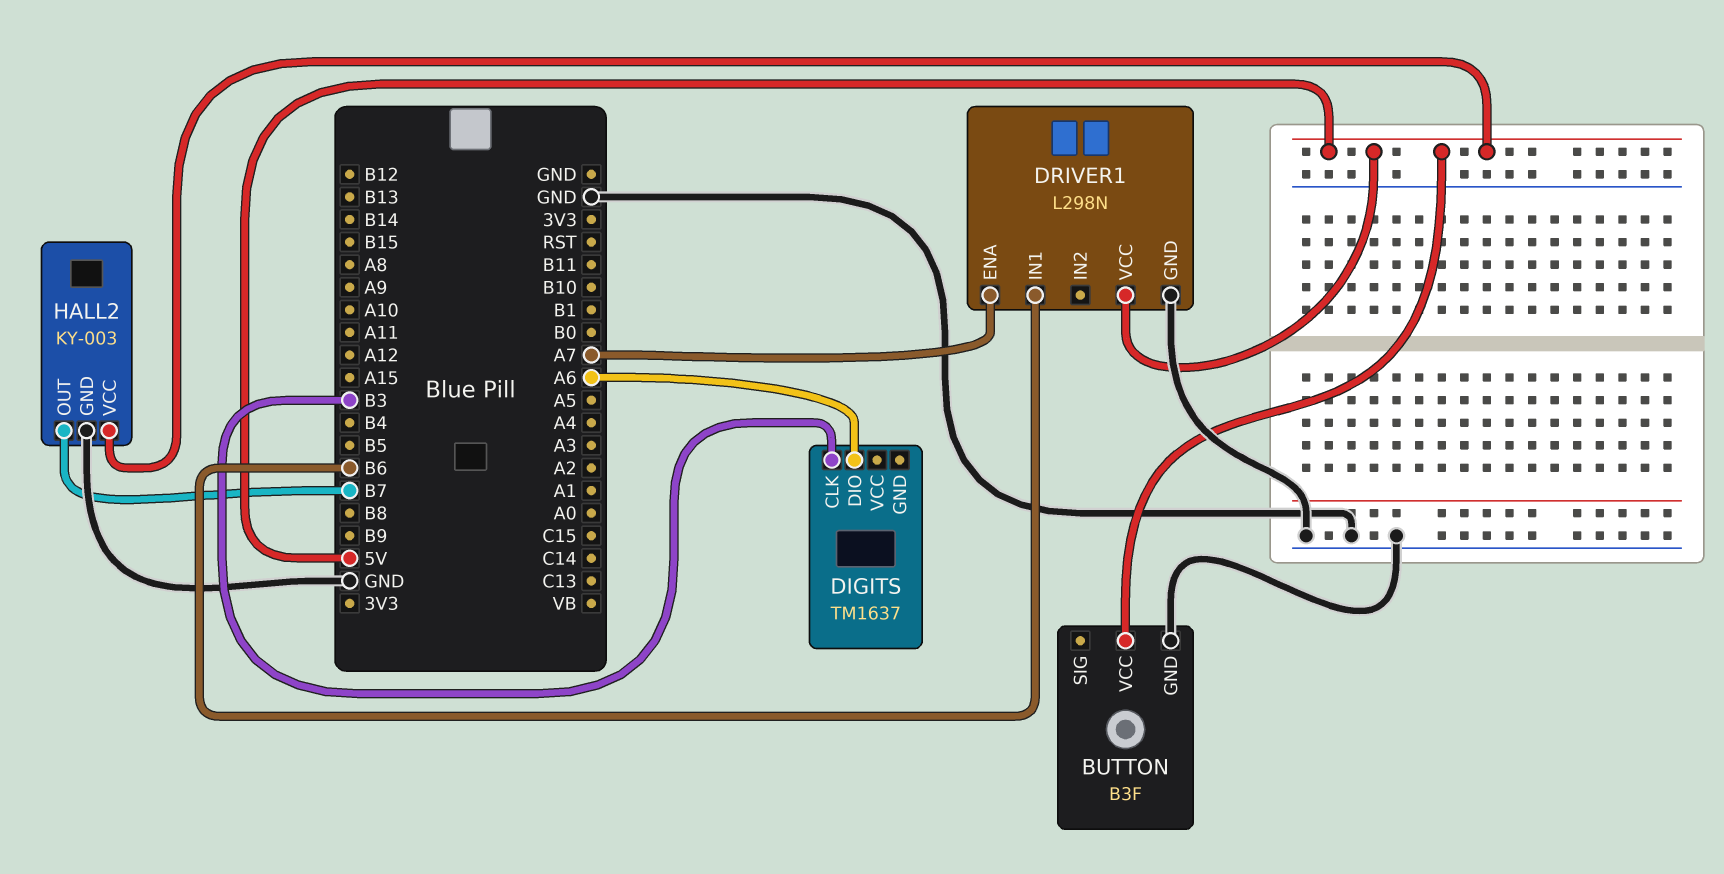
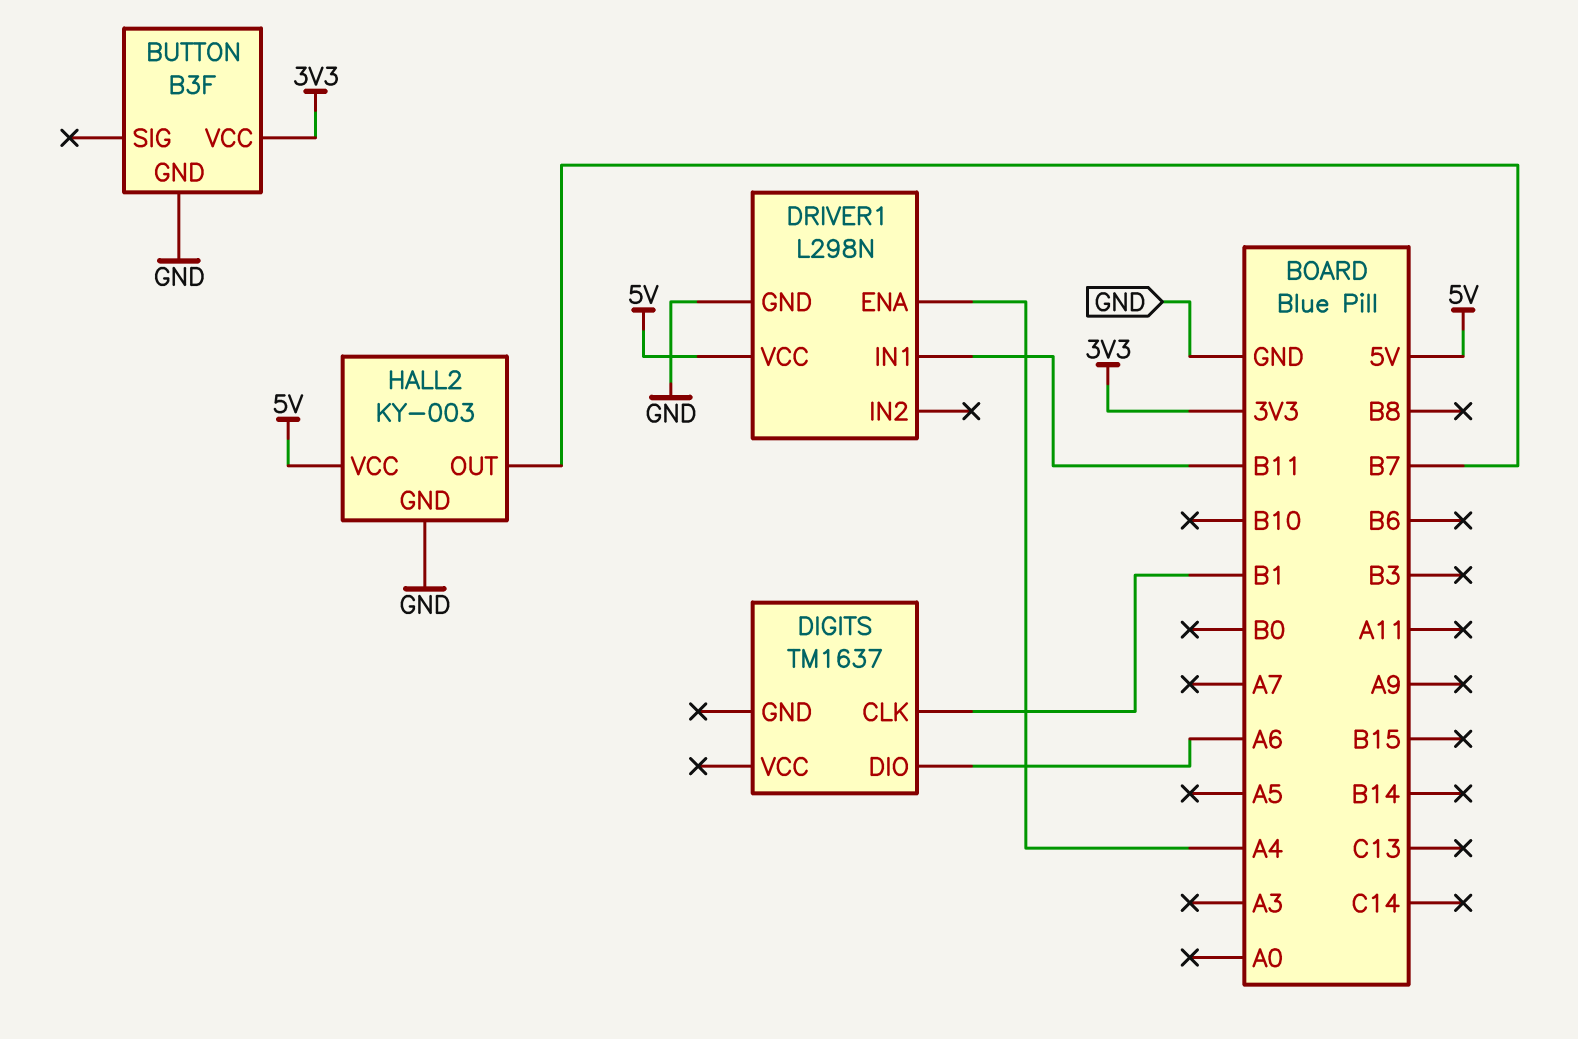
BUTTON pin VCC: 5V -> 3V3
DIGITS pin CLK: B3 -> B1
DRIVER1 pin ENA: A7 -> A4
DRIVER1 pin IN1: B6 -> B11

